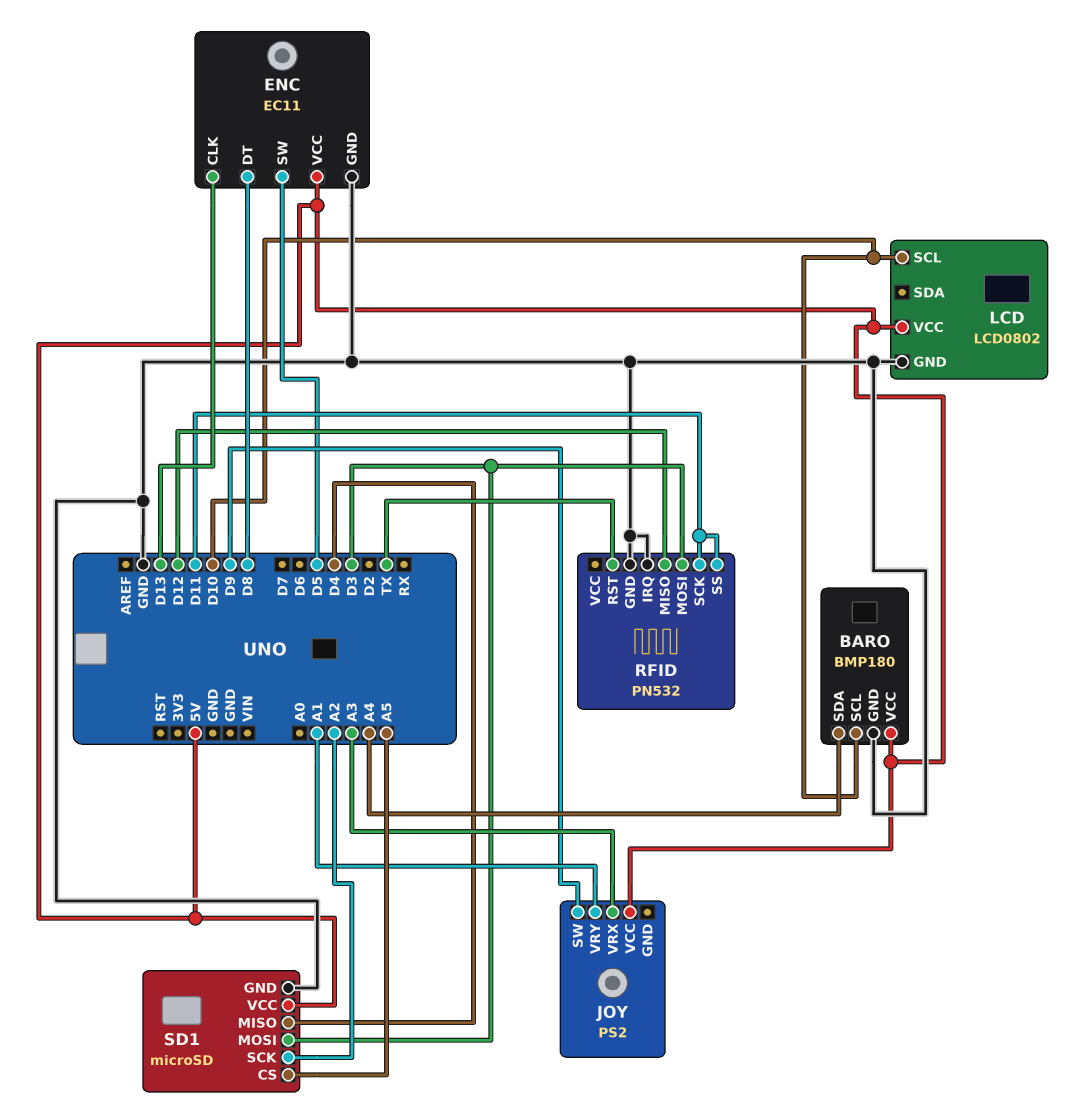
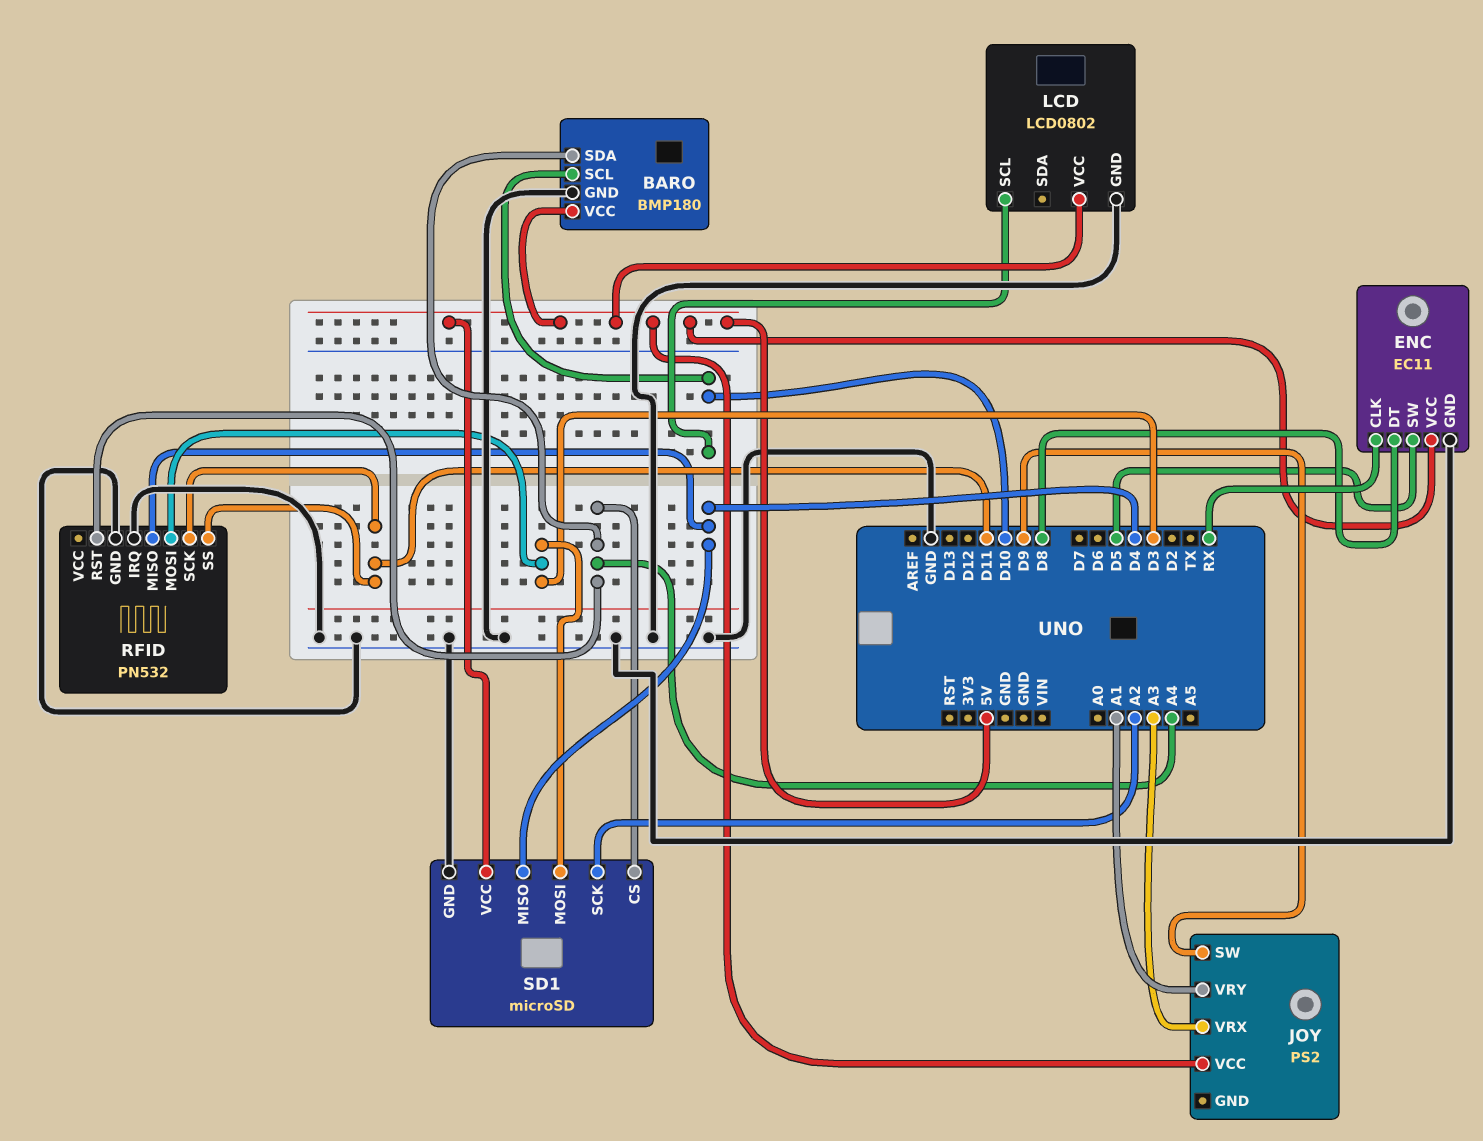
ENC pin CLK: D13 -> RX
RFID pin MISO: D12 -> D4
RFID pin RST: TX -> A4
SD1 pin CS: A5 -> A4

